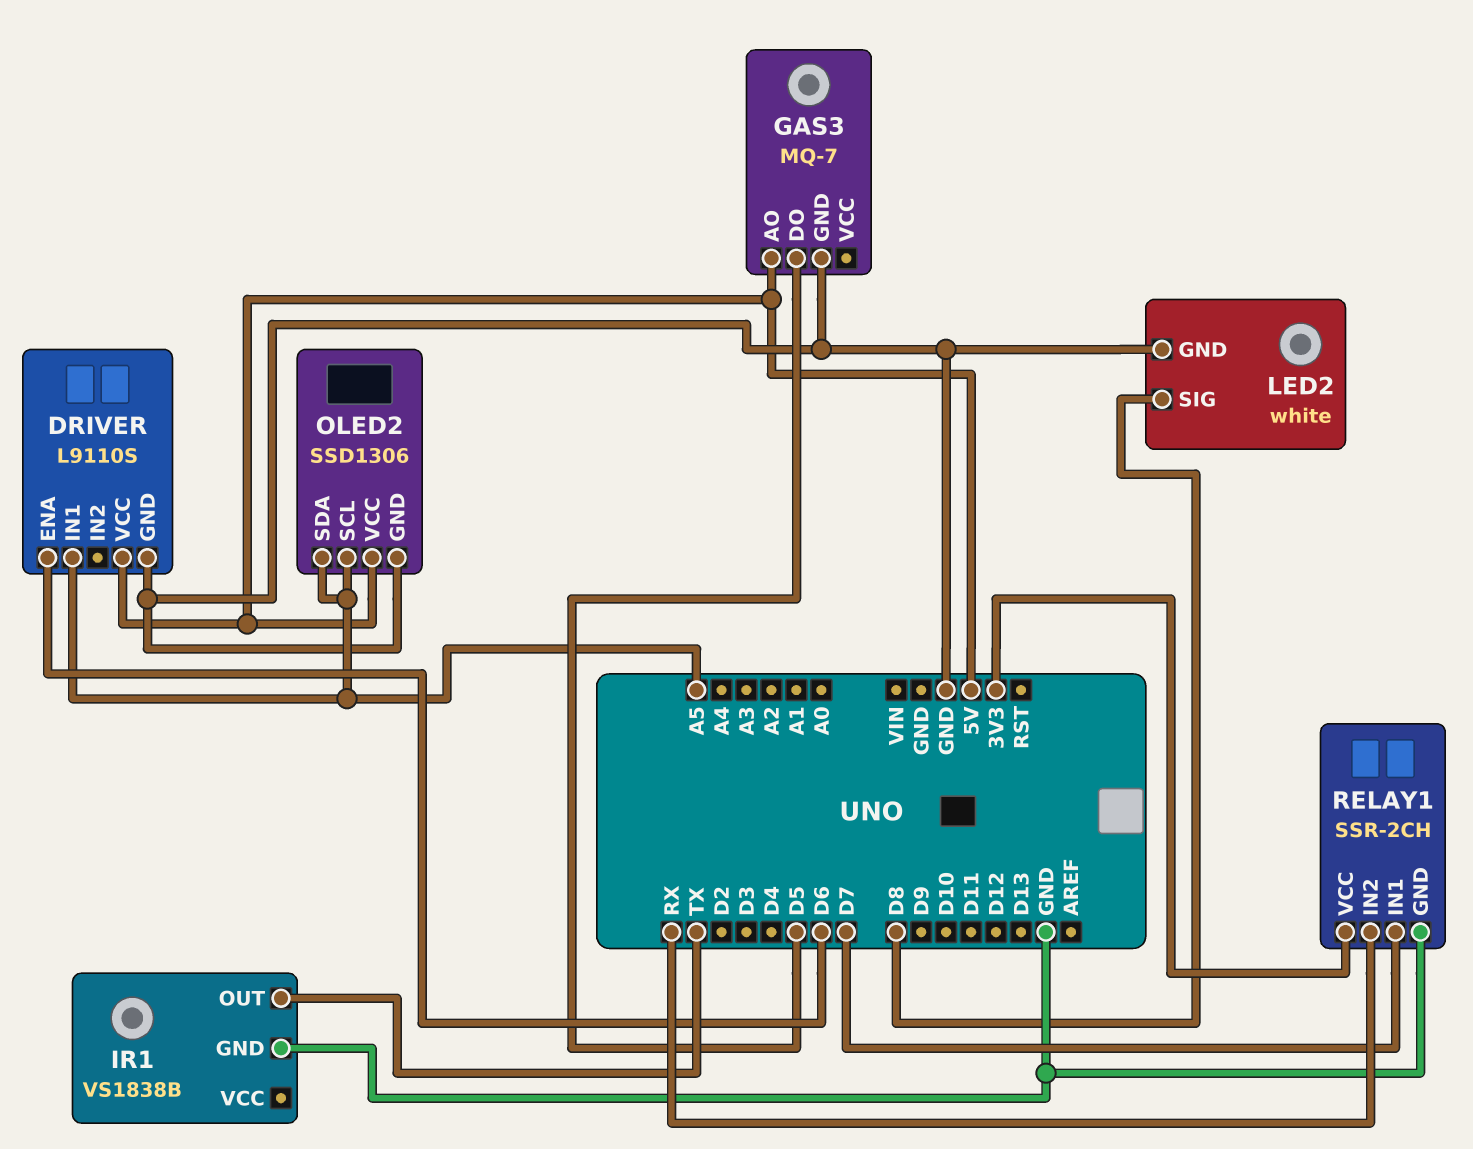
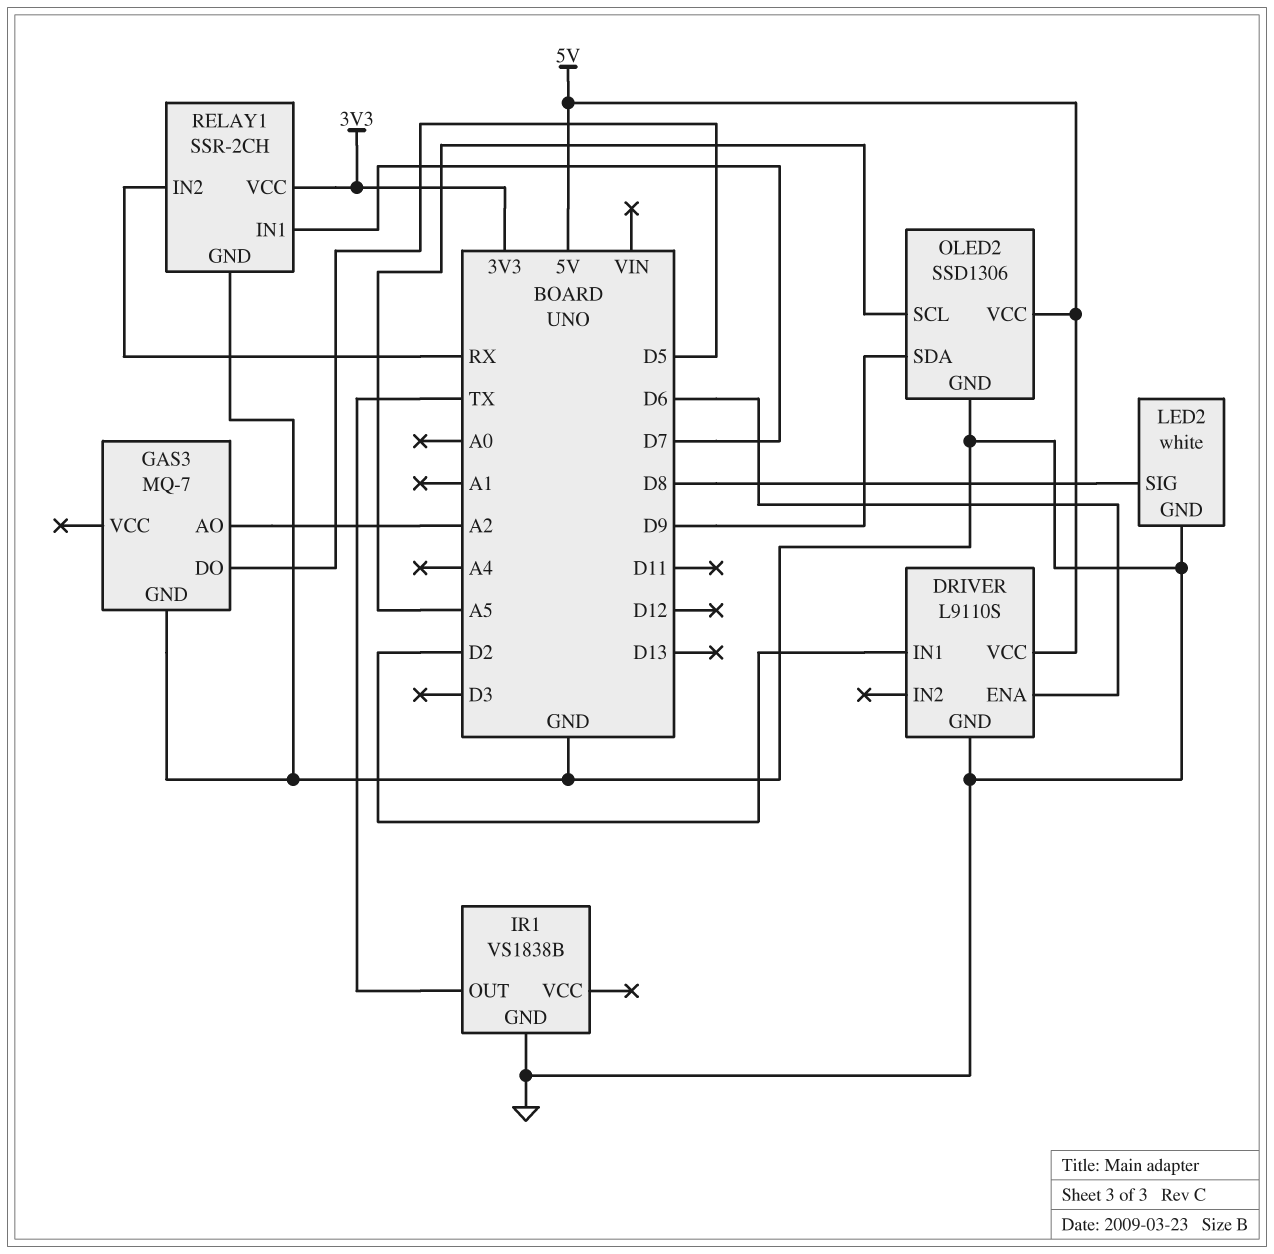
DRIVER pin IN1: A5 -> D2
GAS3 pin AO: 5V -> A2
OLED2 pin SDA: A5 -> D9

